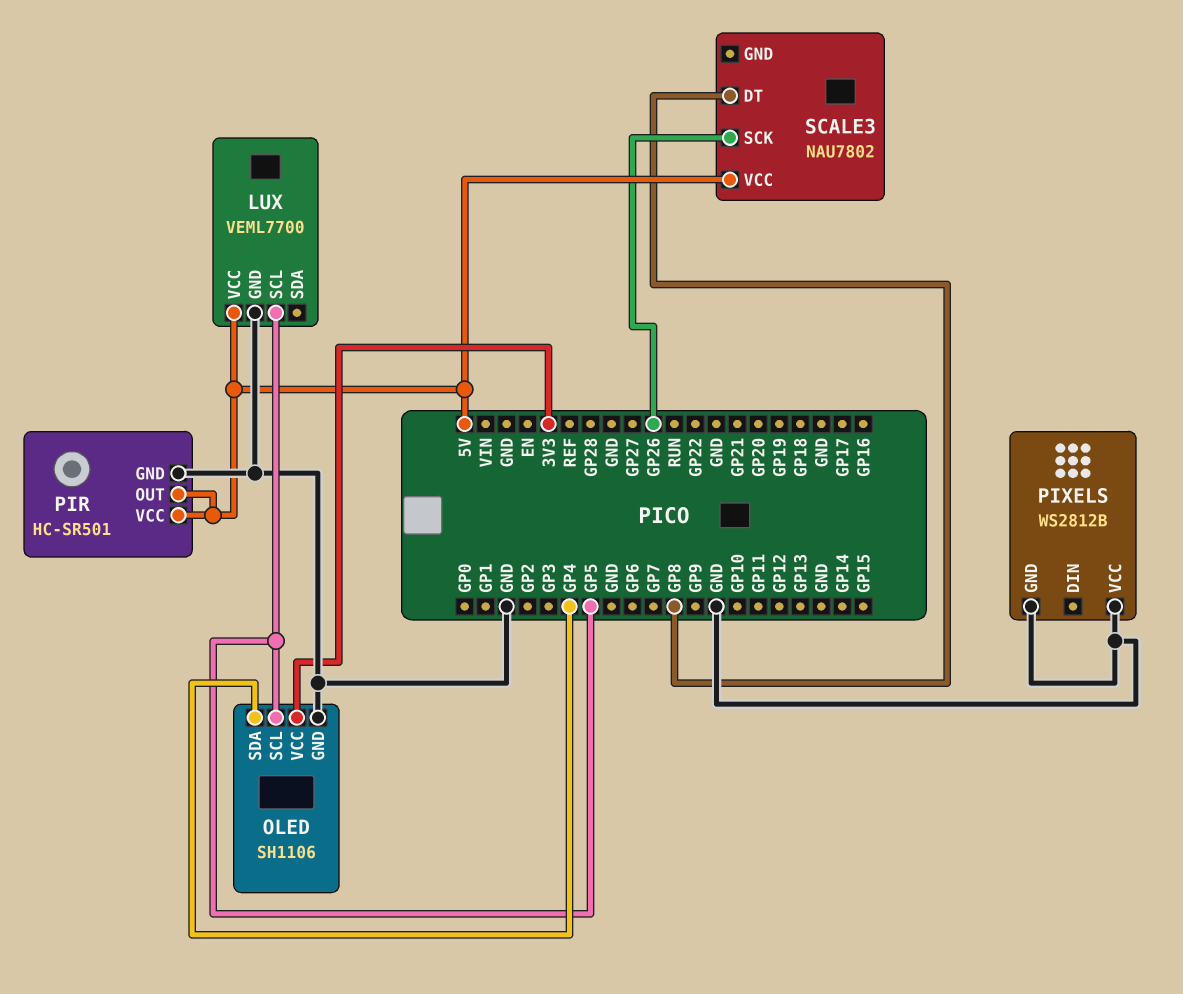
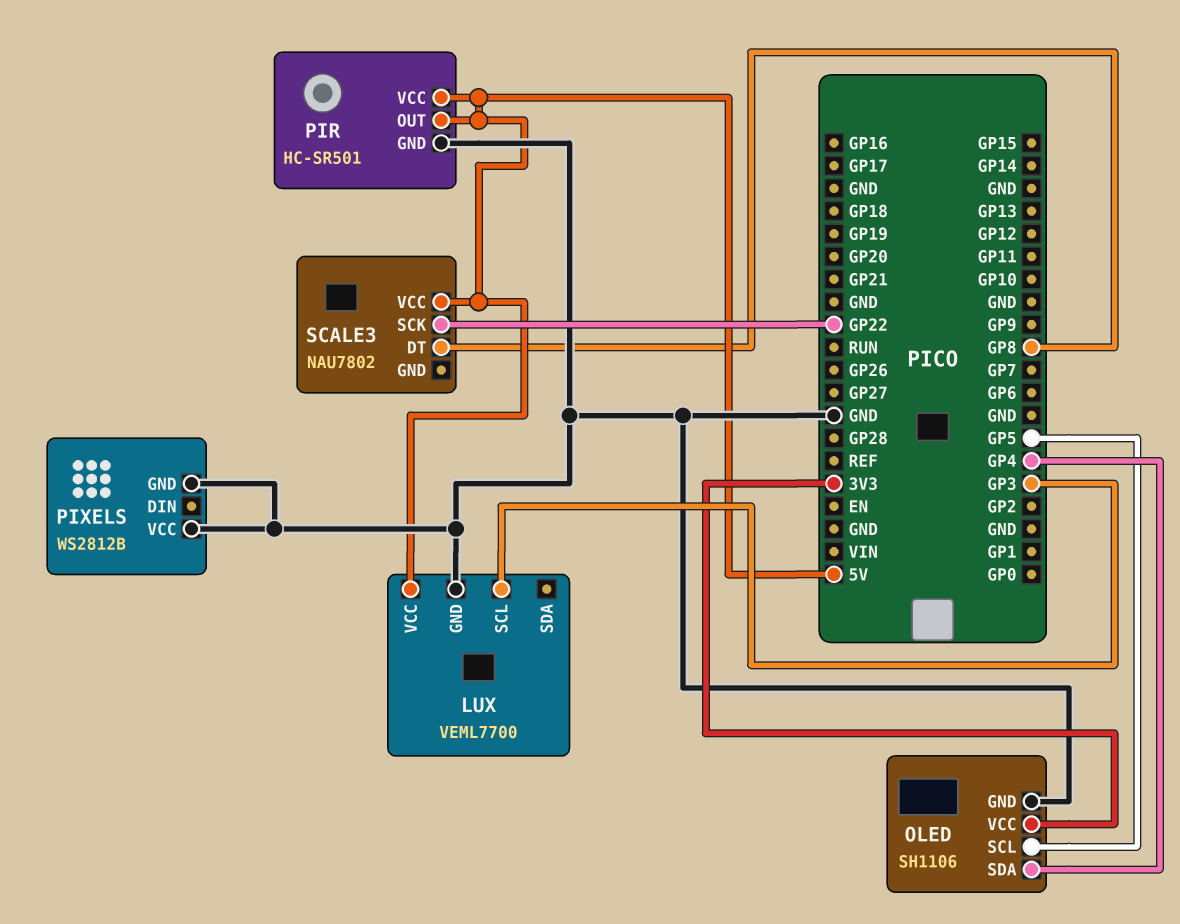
LUX pin SCL: GP5 -> GP3
SCALE3 pin SCK: GP26 -> GP22

